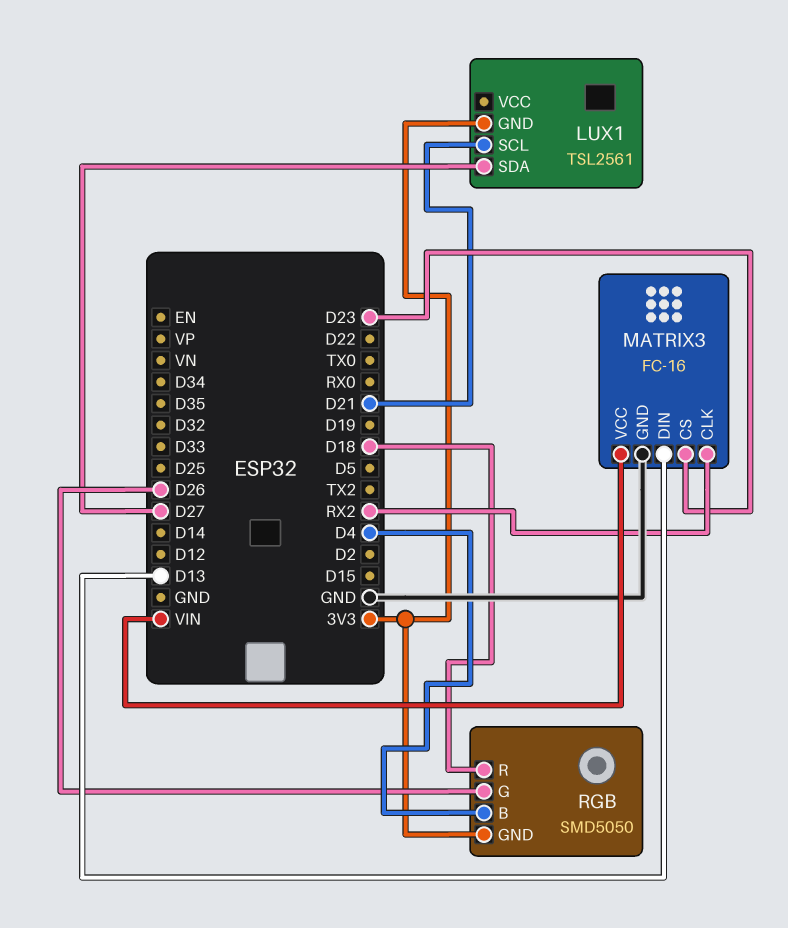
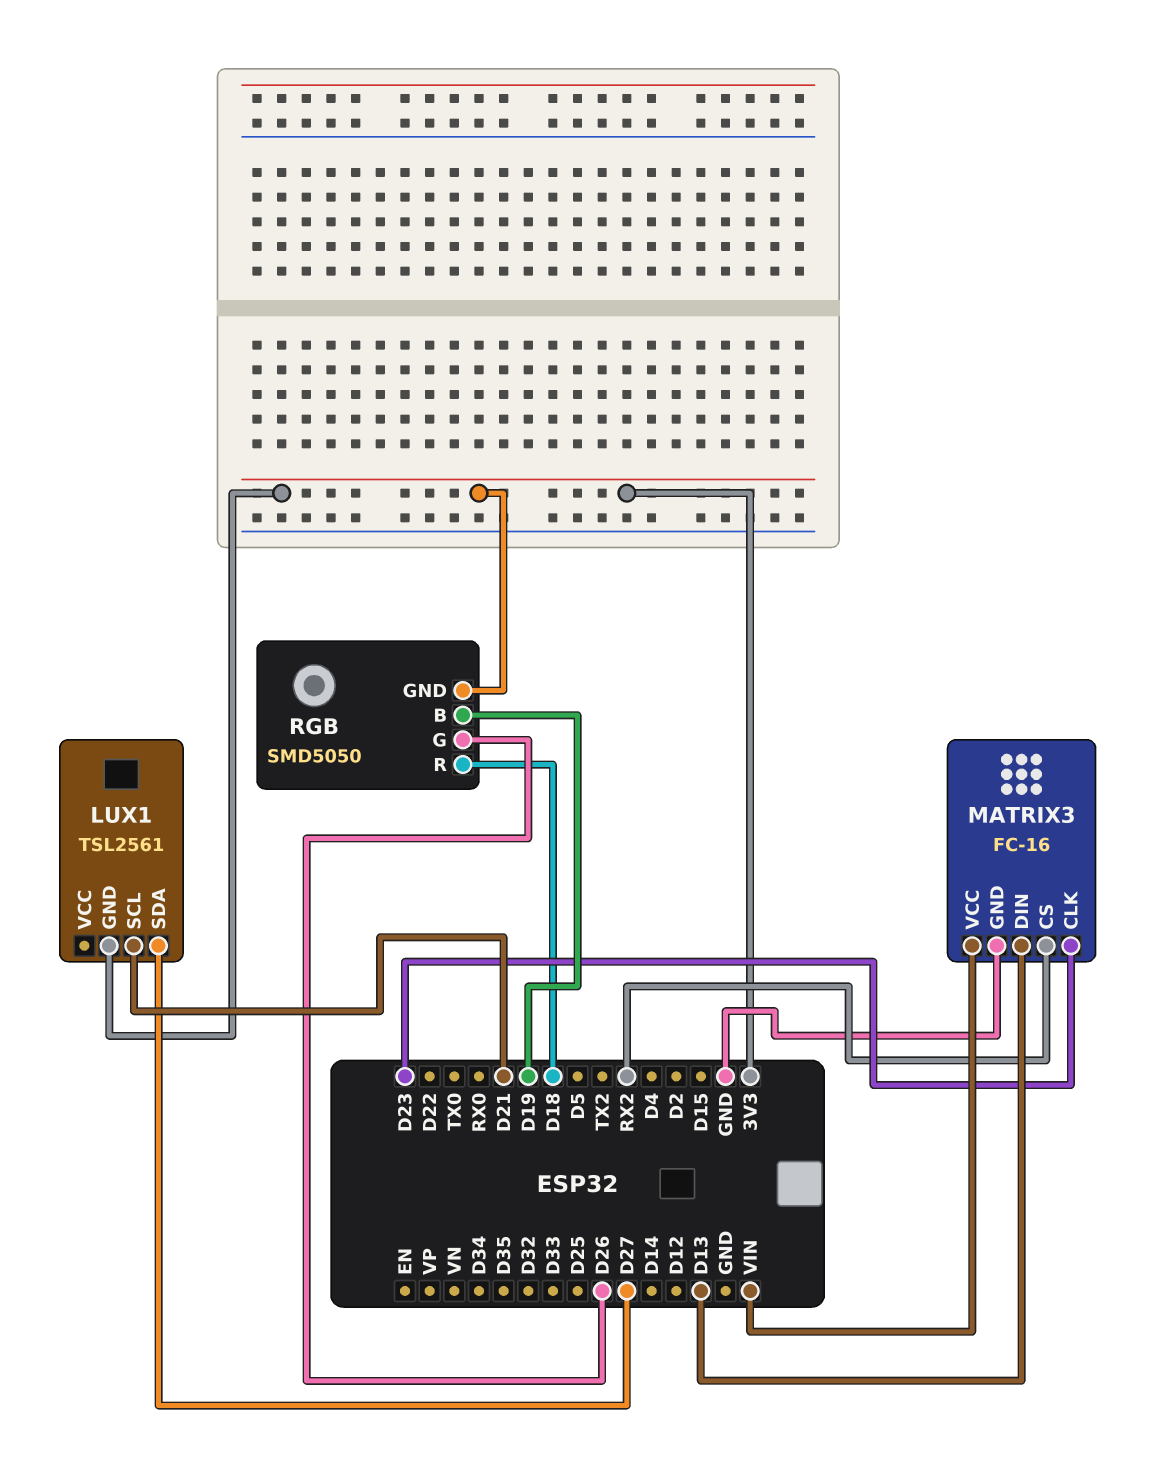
MATRIX3 pin CLK: RX2 -> D23
MATRIX3 pin CS: D23 -> RX2
RGB pin B: D4 -> D19

